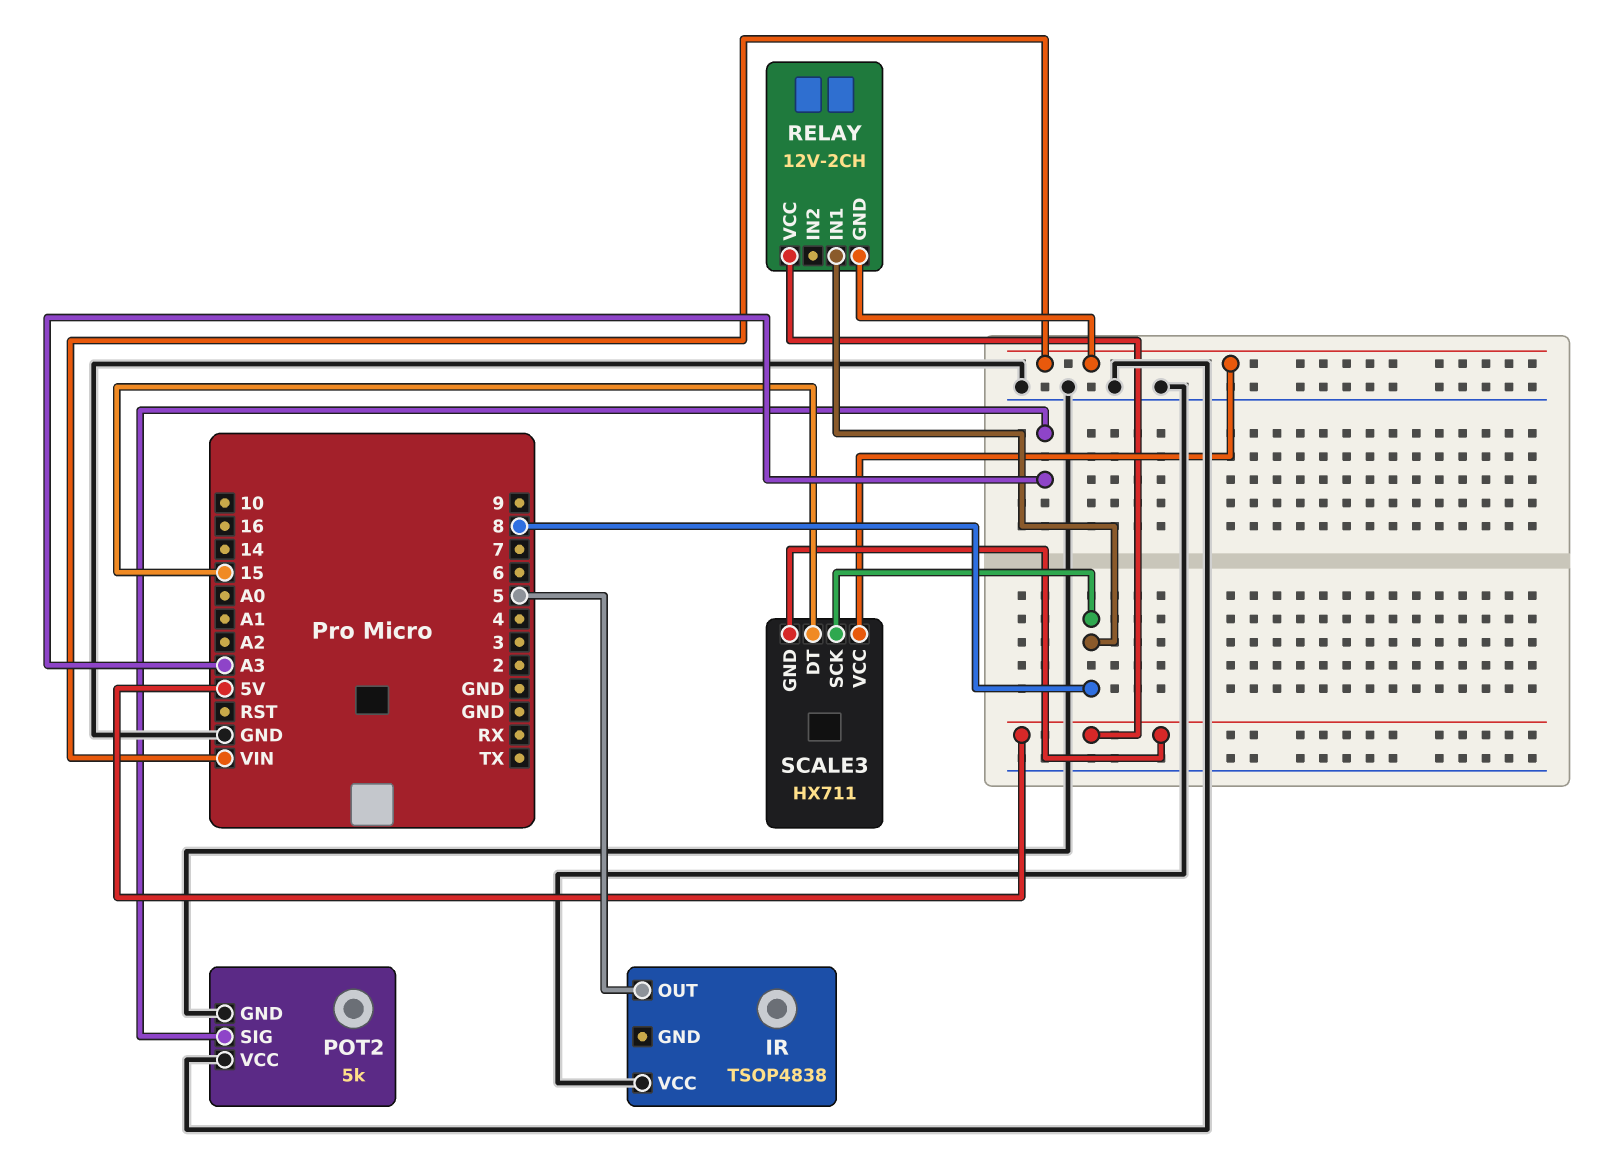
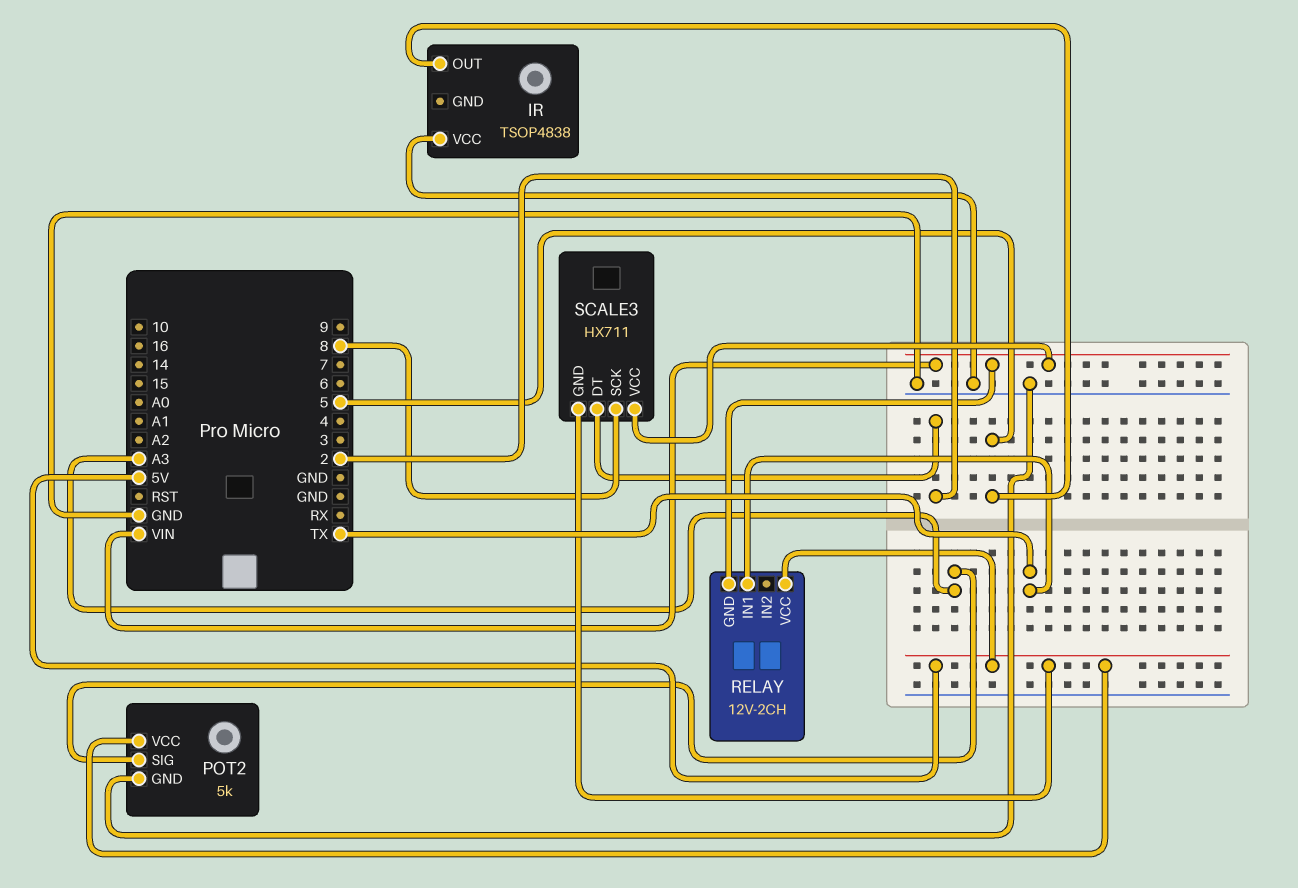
POT2 pin VCC: GND -> 5V
RELAY pin IN1: 8 -> TX
SCALE3 pin DT: 15 -> 2

